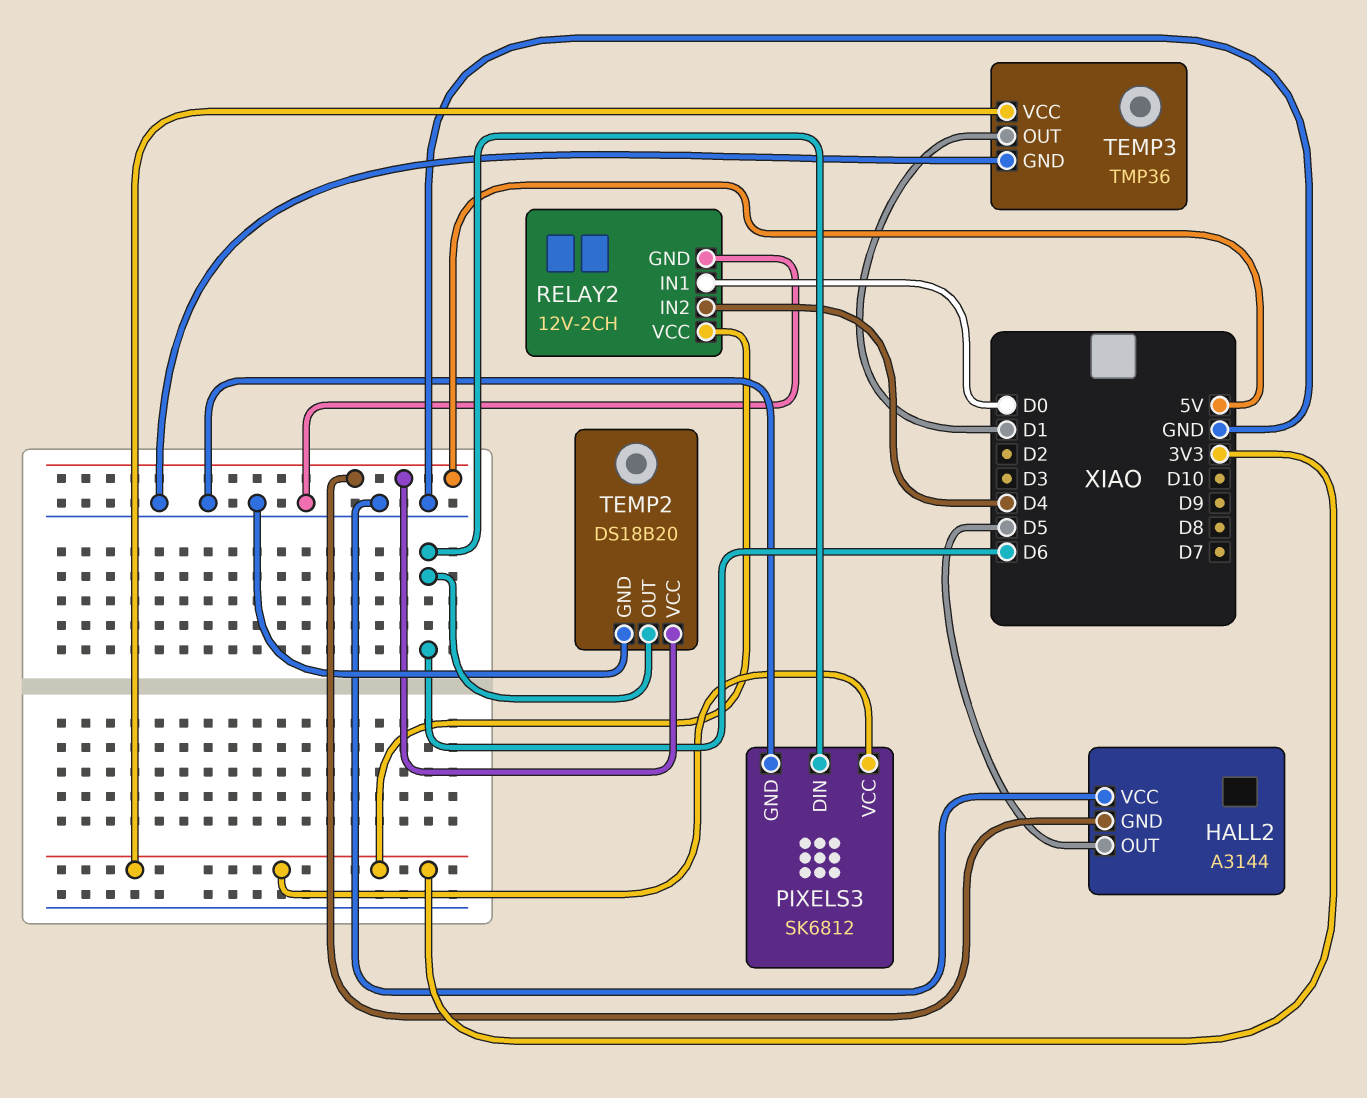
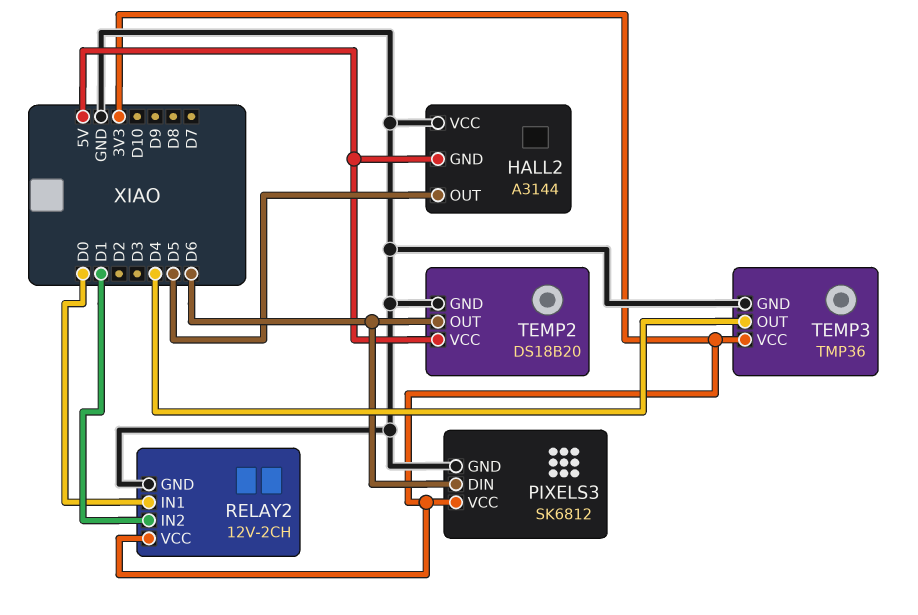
RELAY2 pin IN2: D4 -> D1
TEMP3 pin OUT: D1 -> D4

